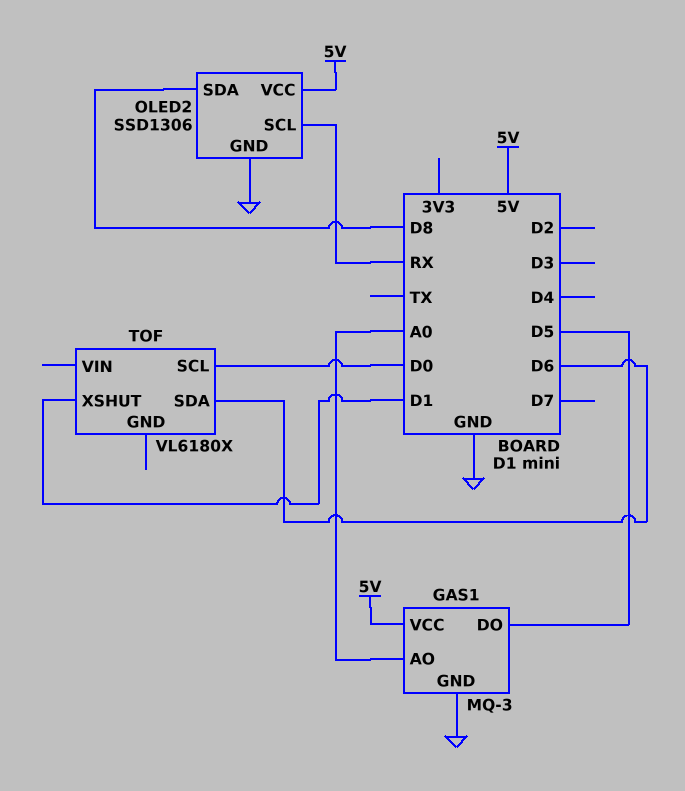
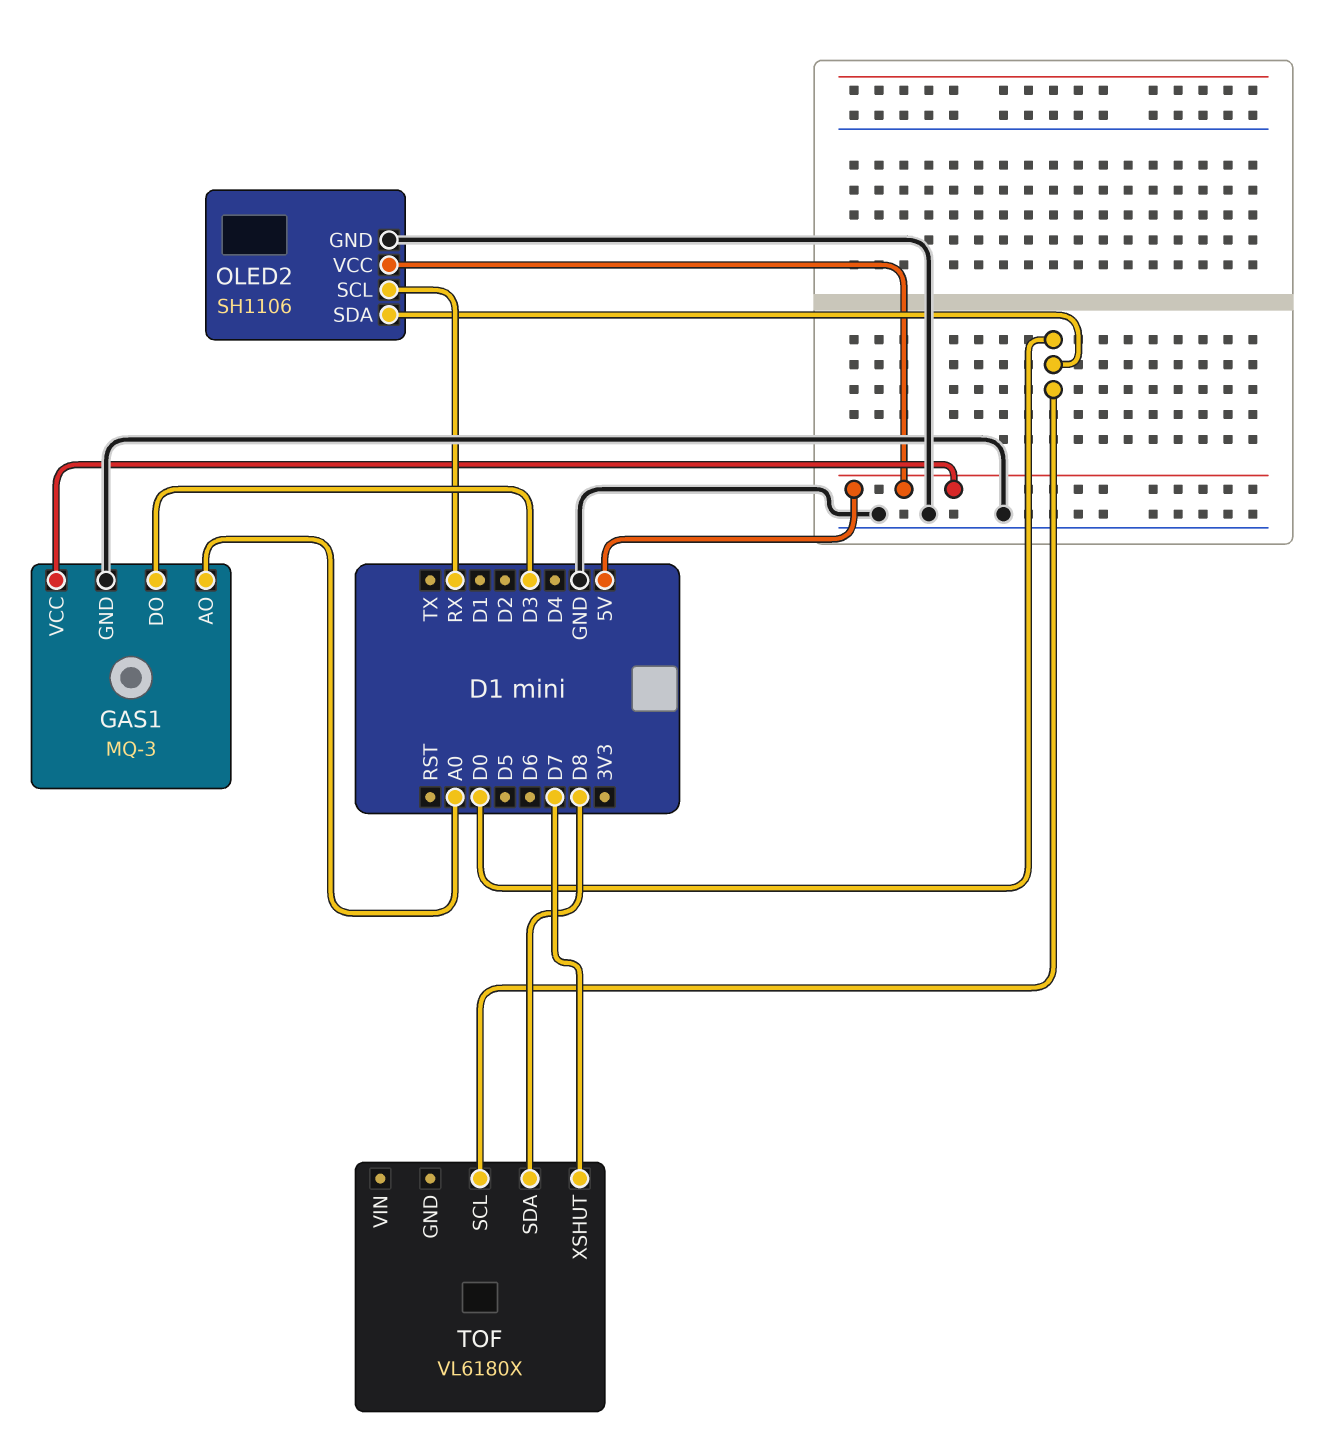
GAS1 pin DO: D5 -> D3
OLED2: SSD1306 -> SH1106
OLED2 pin SDA: D8 -> D0
TOF pin SDA: D6 -> D8
TOF pin XSHUT: D1 -> D7

